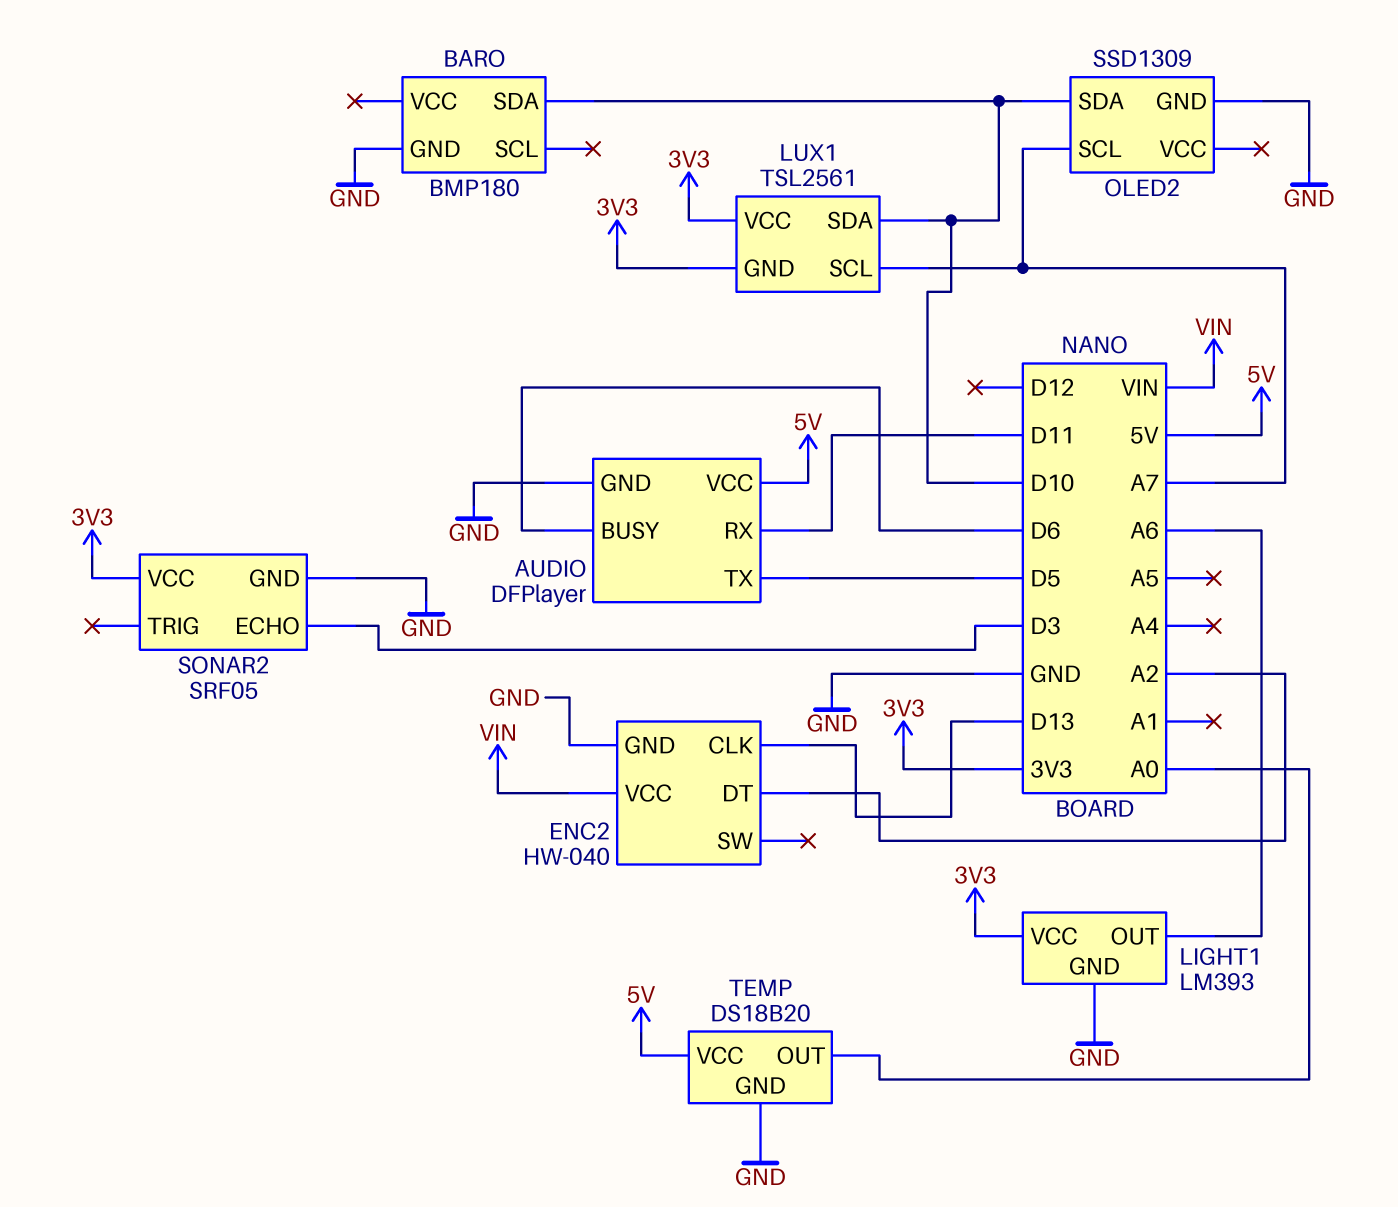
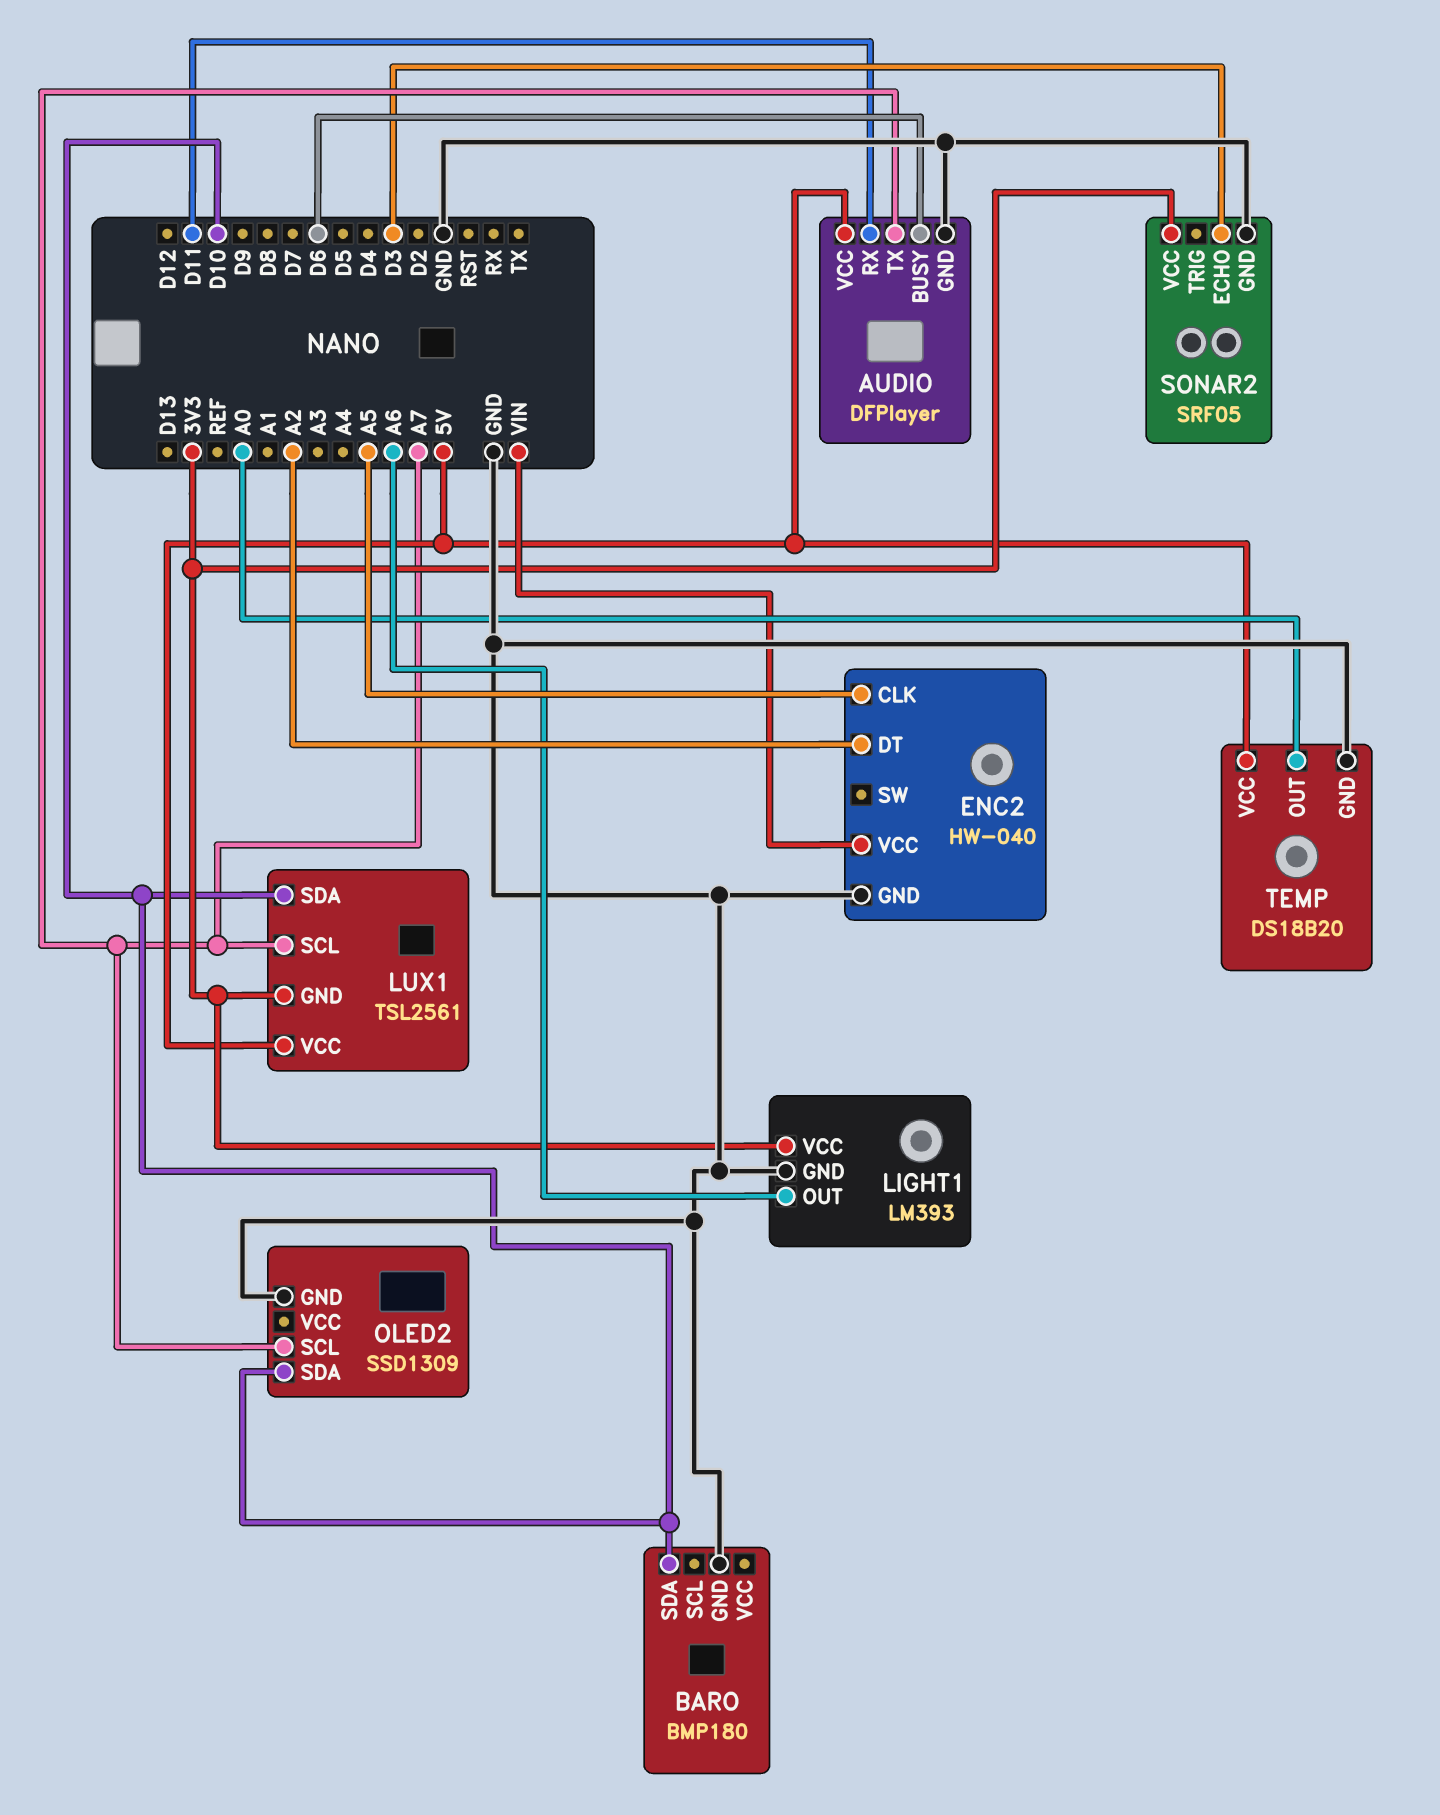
AUDIO pin TX: D5 -> A7
ENC2 pin CLK: D13 -> A5
LUX1 pin VCC: 3V3 -> 5V

